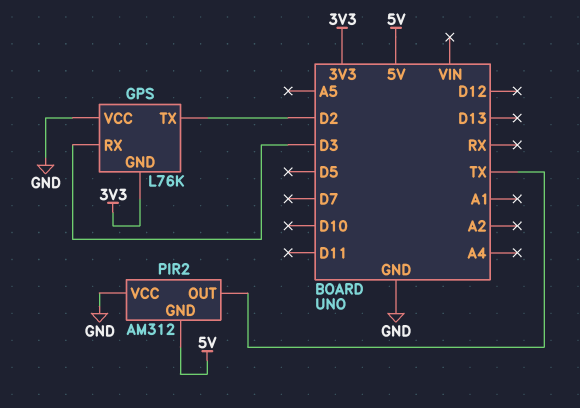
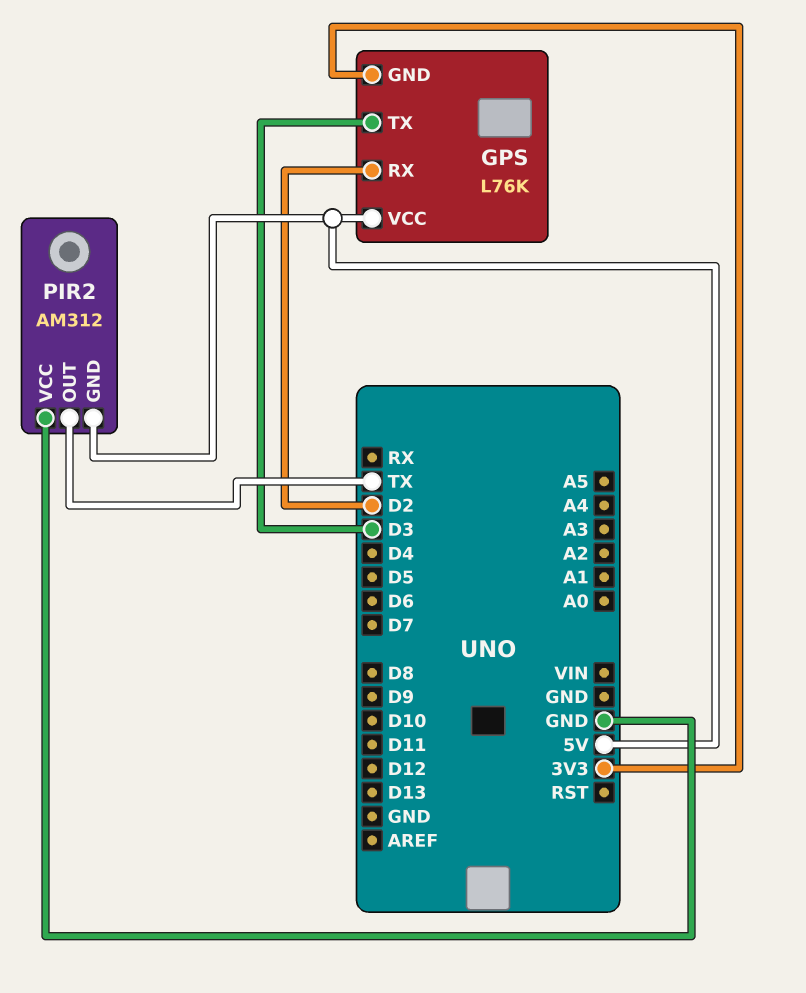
GPS pin RX: D3 -> D2
GPS pin TX: D2 -> D3
GPS pin VCC: GND -> 5V

